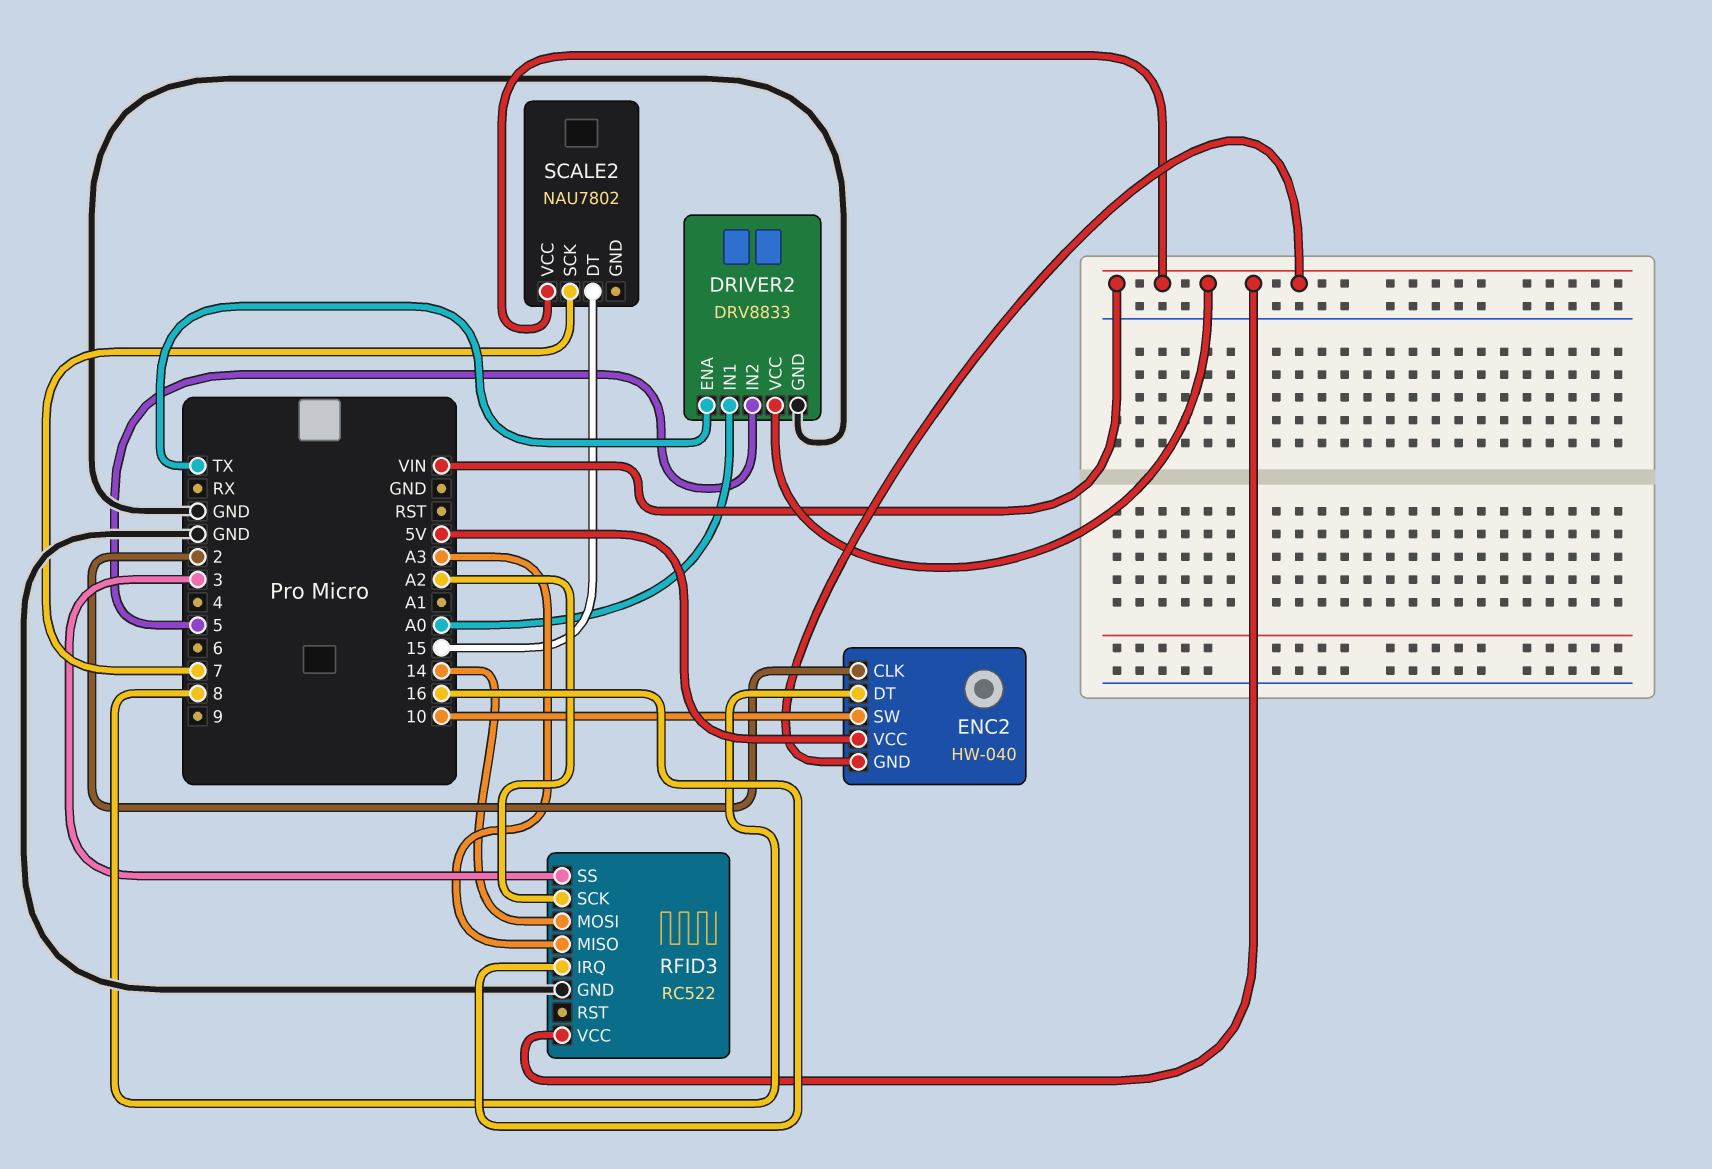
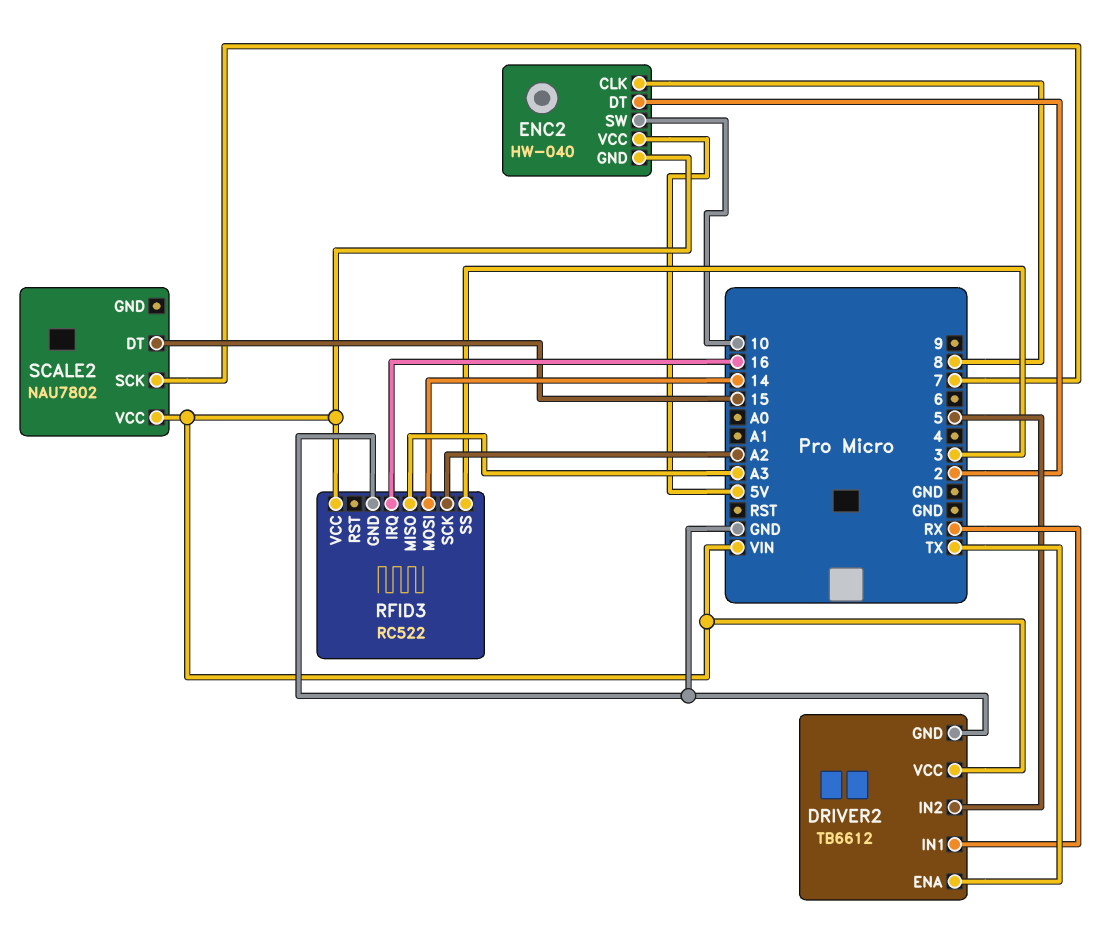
DRIVER2: DRV8833 -> TB6612
DRIVER2 pin IN1: A0 -> RX
ENC2 pin CLK: 2 -> 8
ENC2 pin DT: 8 -> 2

